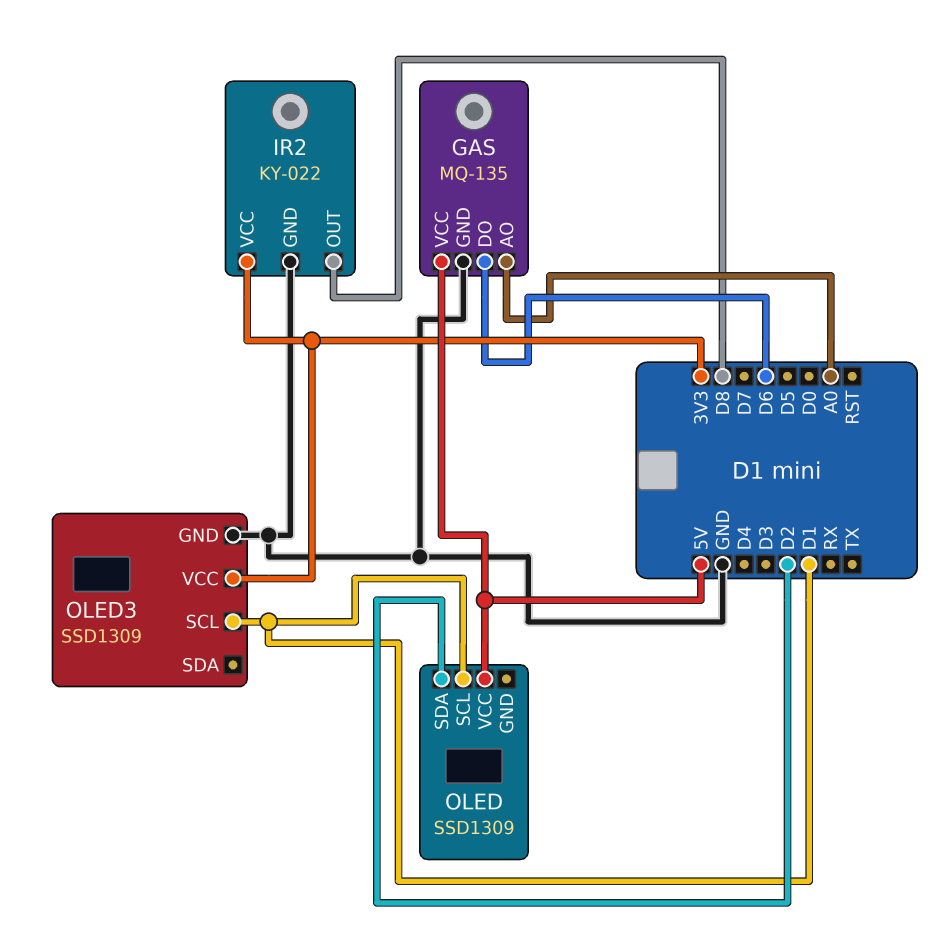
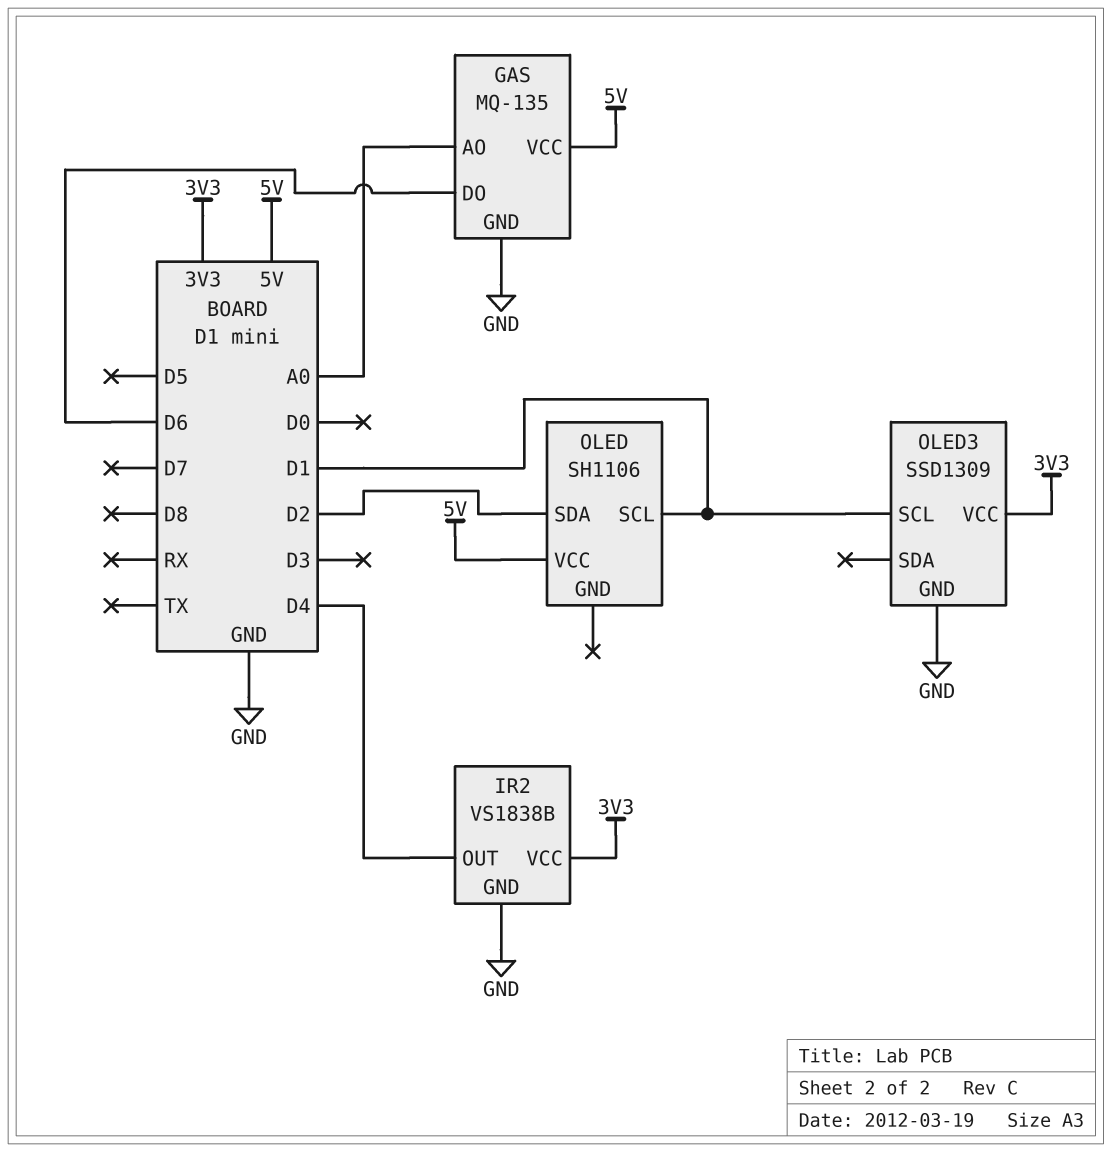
IR2: KY-022 -> VS1838B
IR2 pin OUT: D8 -> D4
OLED: SSD1309 -> SH1106

